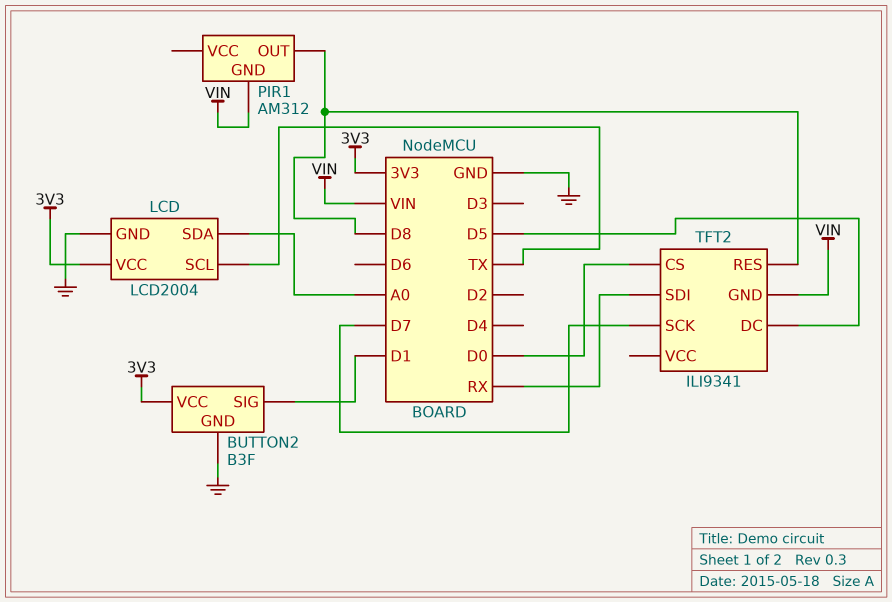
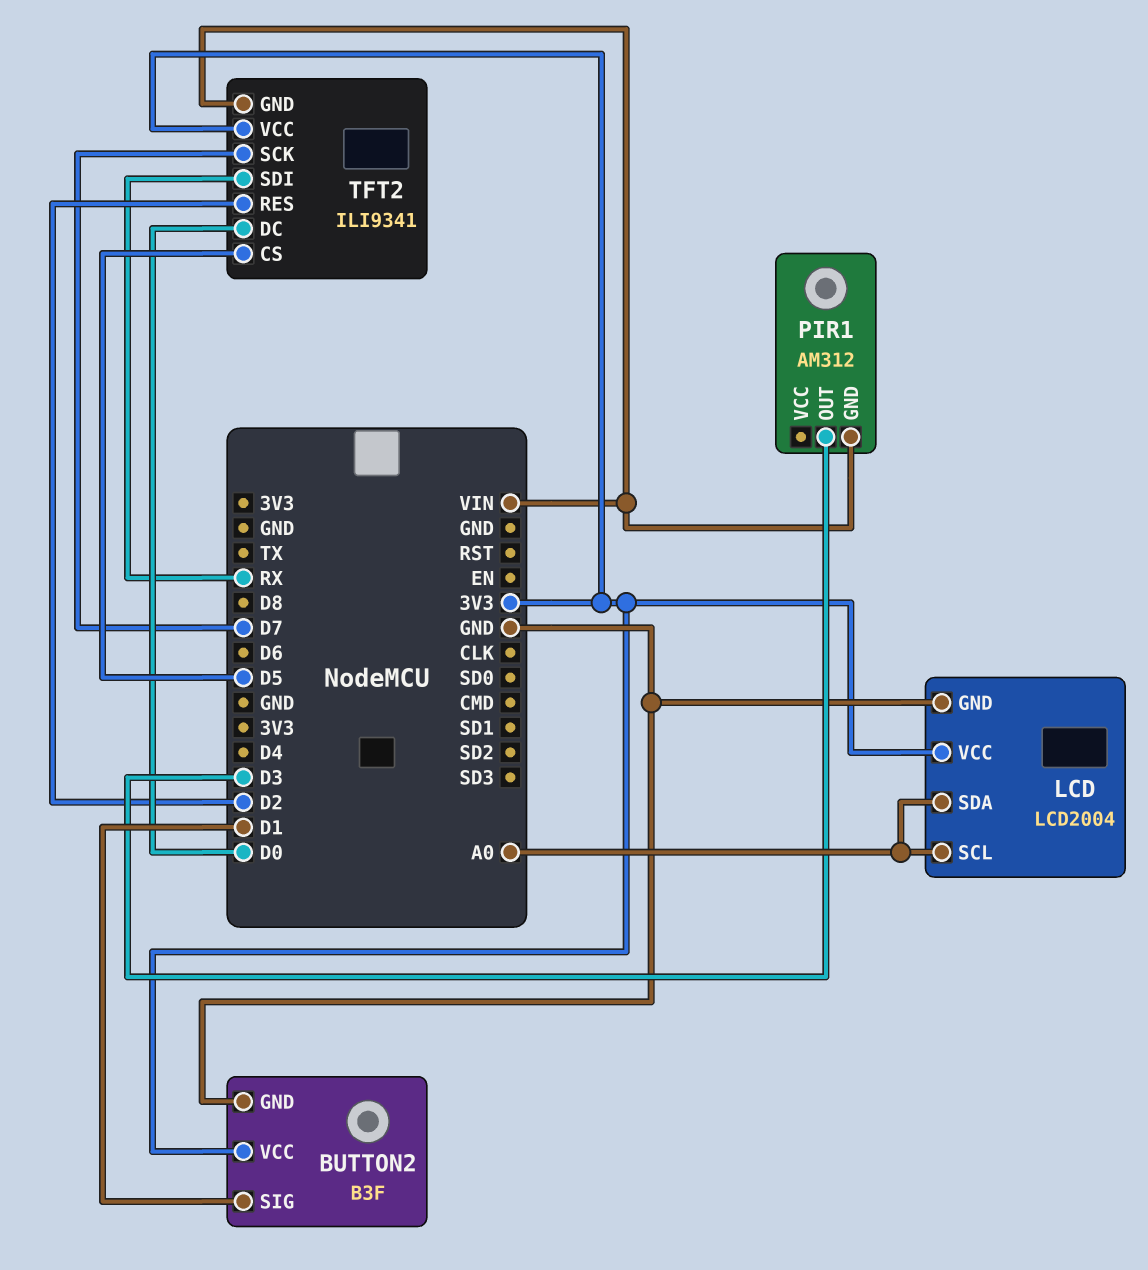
LCD pin SCL: TX -> A0
PIR1 pin OUT: D8 -> D3
TFT2 pin CS: D0 -> D5
TFT2 pin DC: D5 -> D0
TFT2 pin RES: D8 -> D2
TFT2 pin VCC: none -> 3V3

